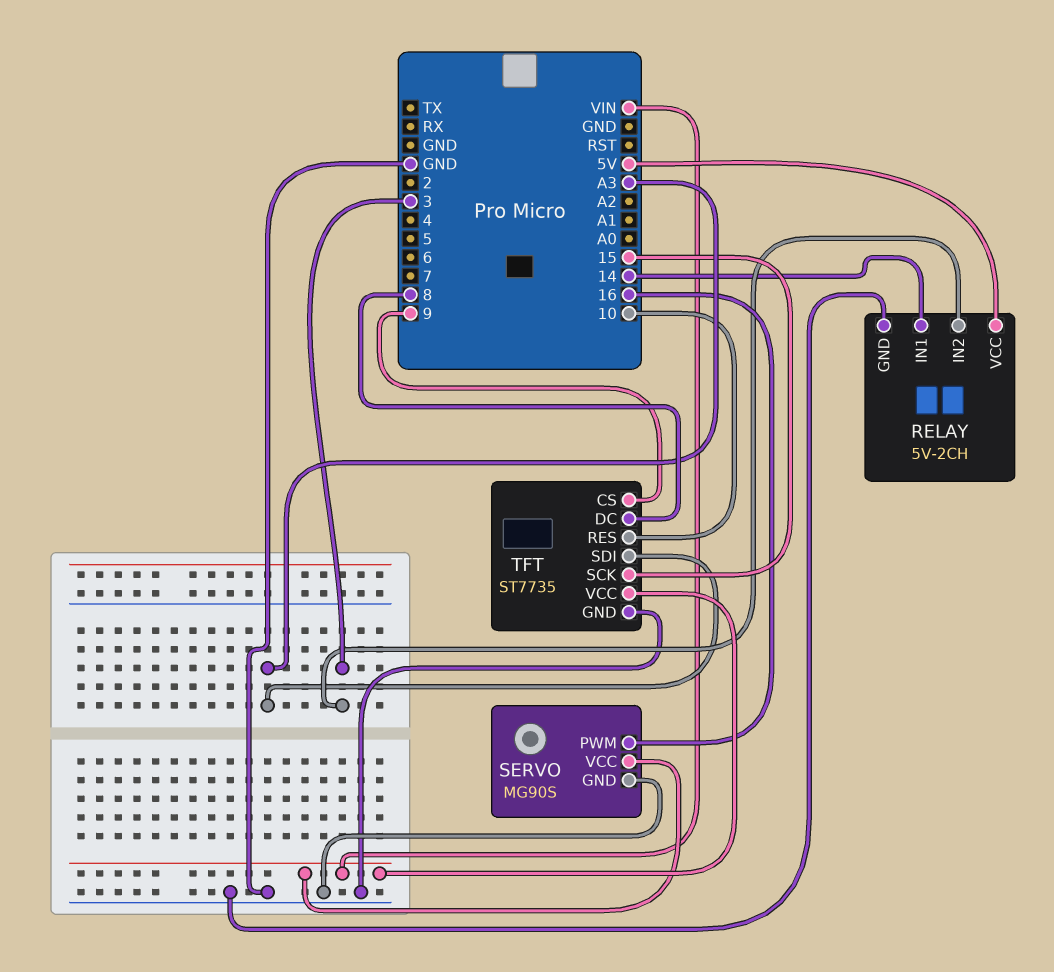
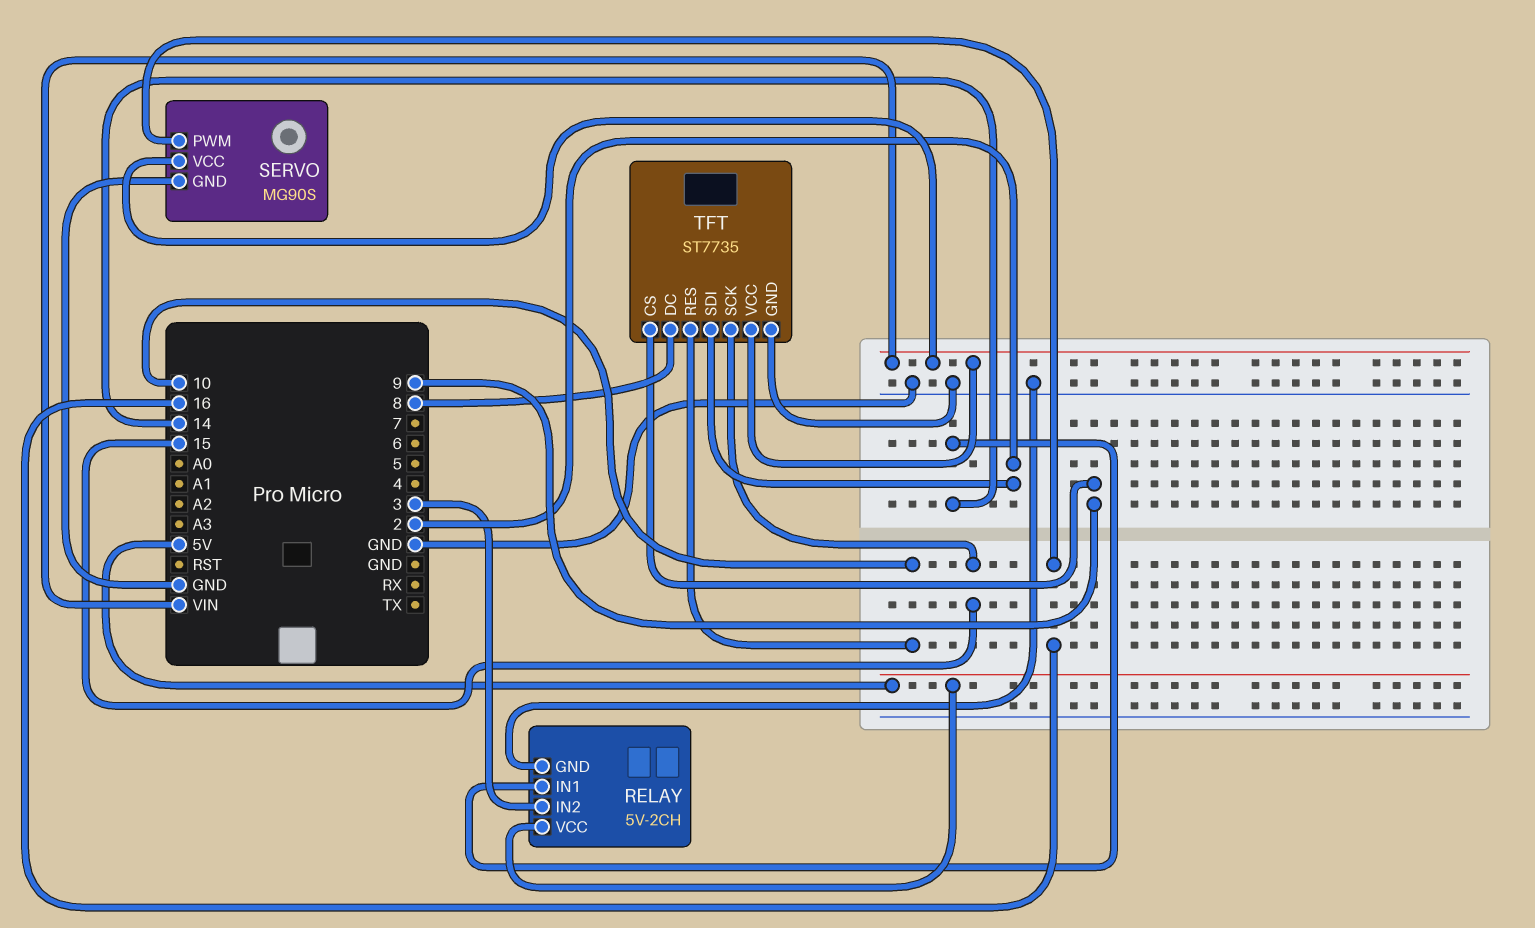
TFT pin SDI: A3 -> 2

